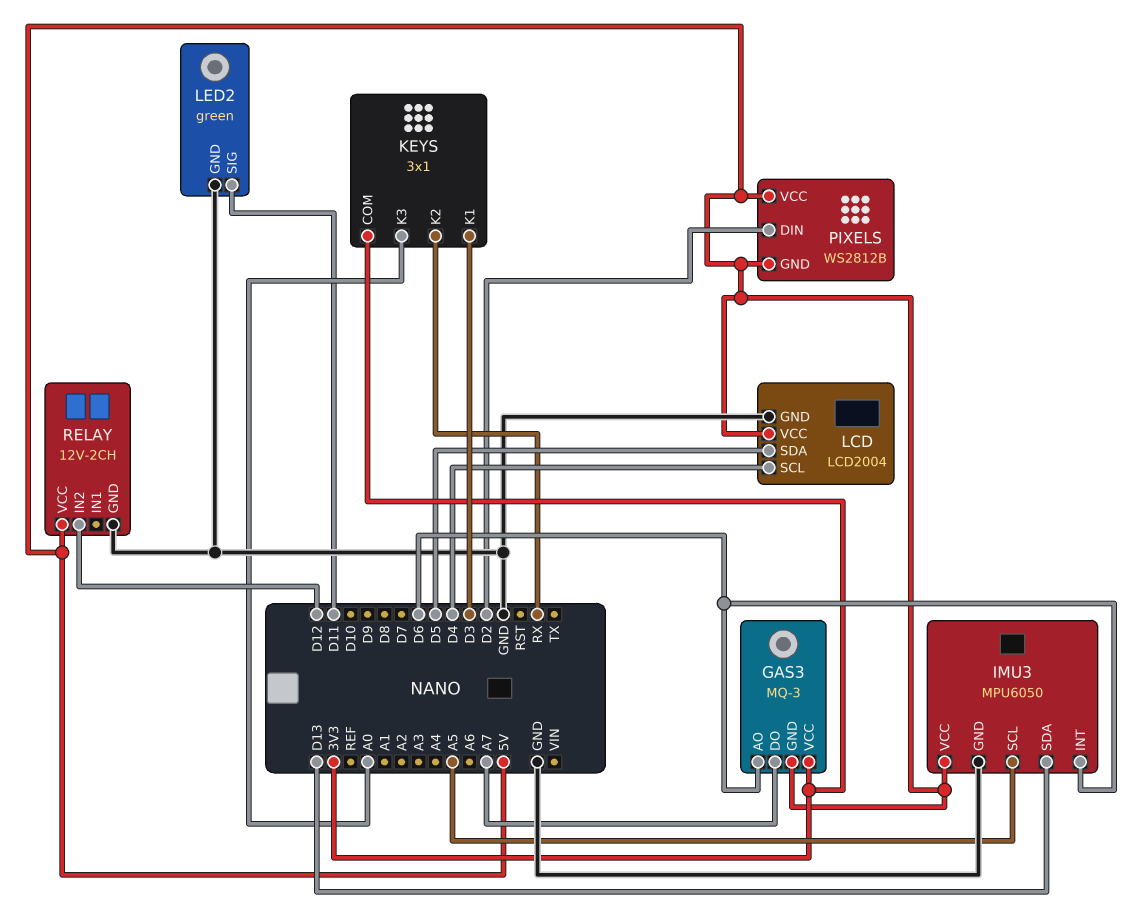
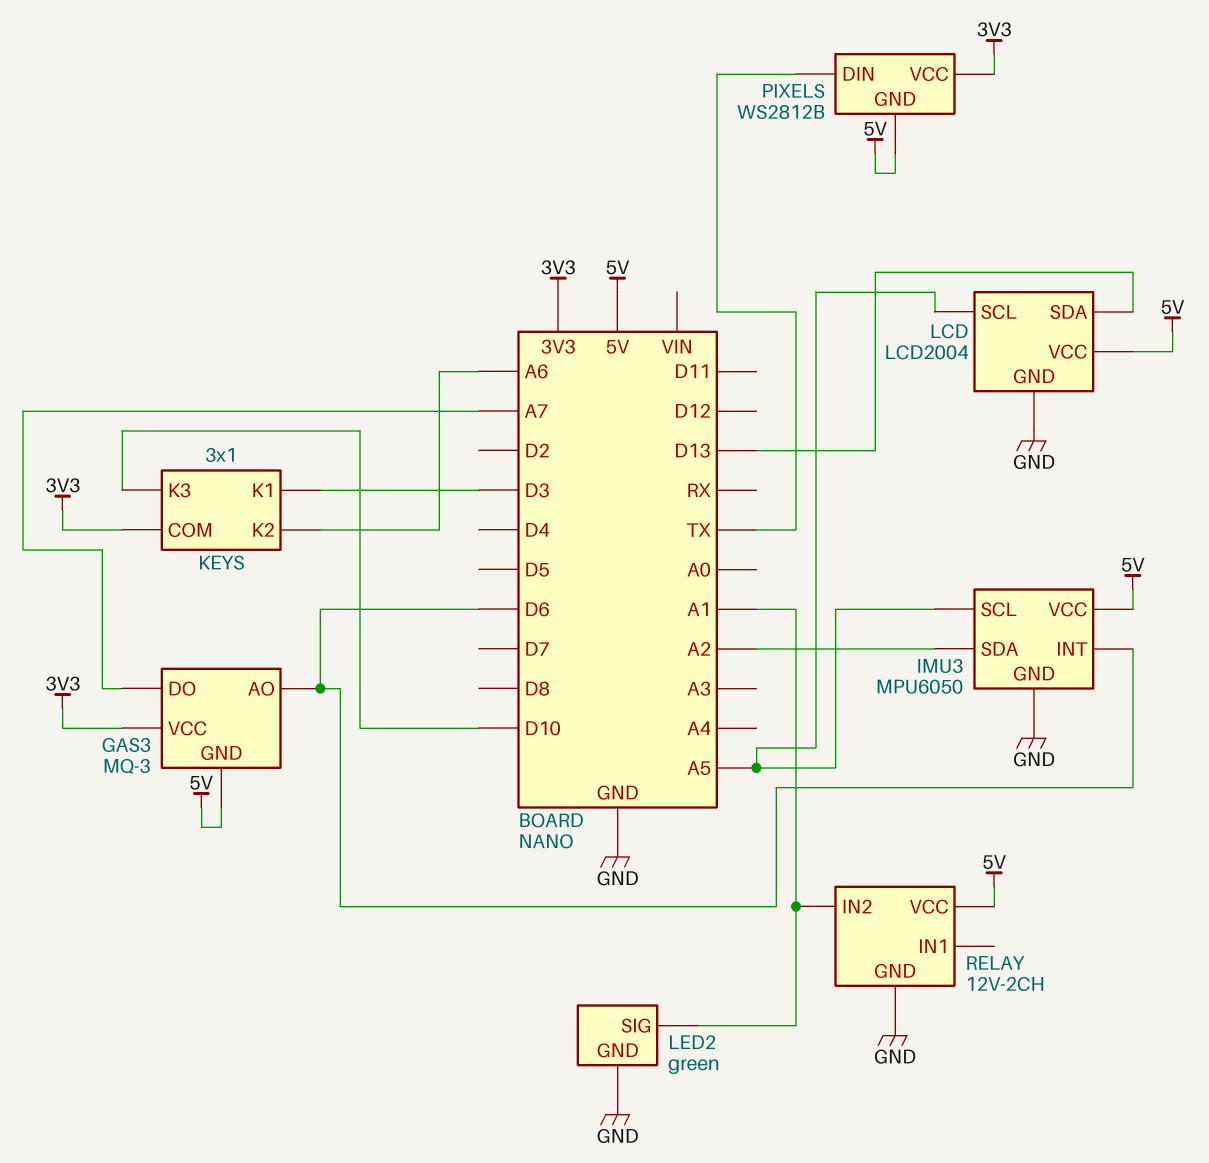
IMU3 pin SDA: D13 -> A2
KEYS pin K2: RX -> A6
KEYS pin K3: A0 -> D10
LCD pin SCL: D4 -> A5
LCD pin SDA: D5 -> D13
LED2 pin SIG: D11 -> A1
PIXELS pin DIN: D2 -> TX
PIXELS pin VCC: 5V -> 3V3
RELAY pin IN2: D12 -> A1

